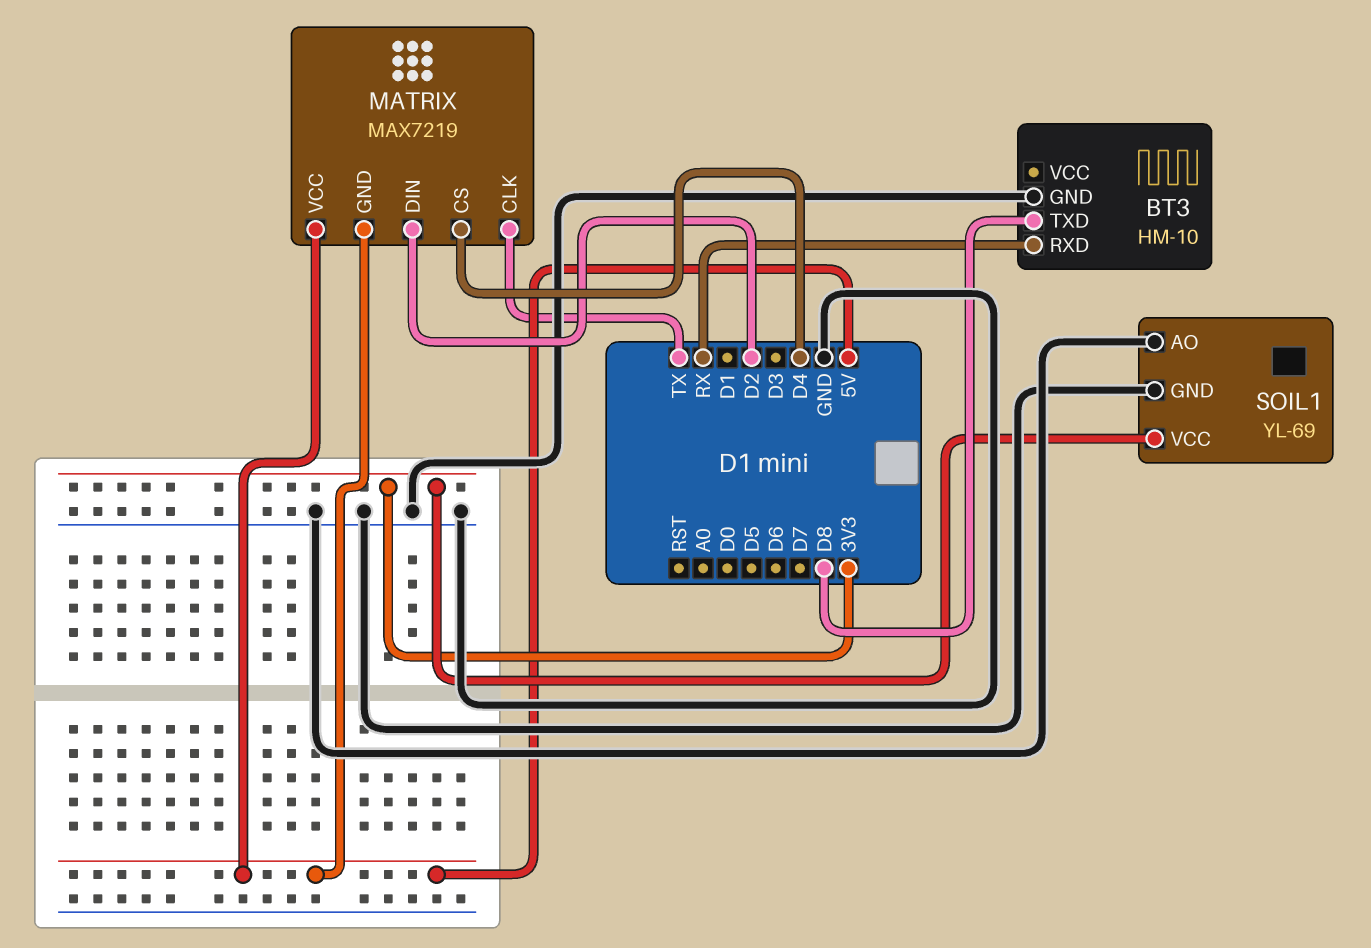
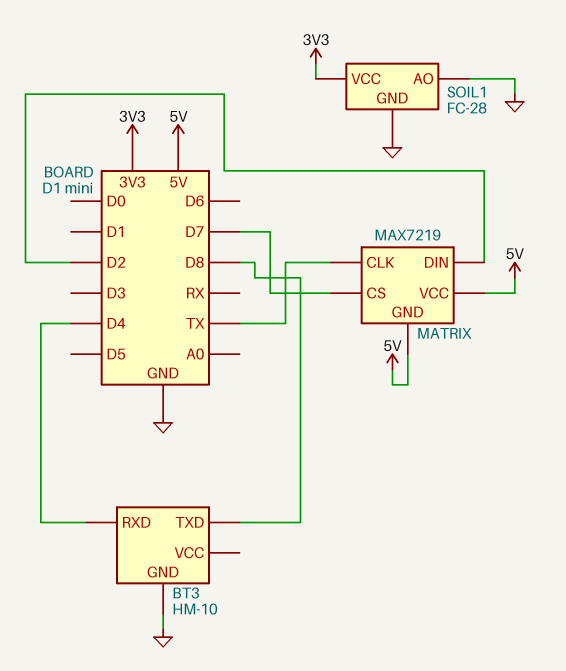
BT3 pin RXD: RX -> D4
MATRIX pin CS: D4 -> D7
SOIL1: YL-69 -> FC-28

